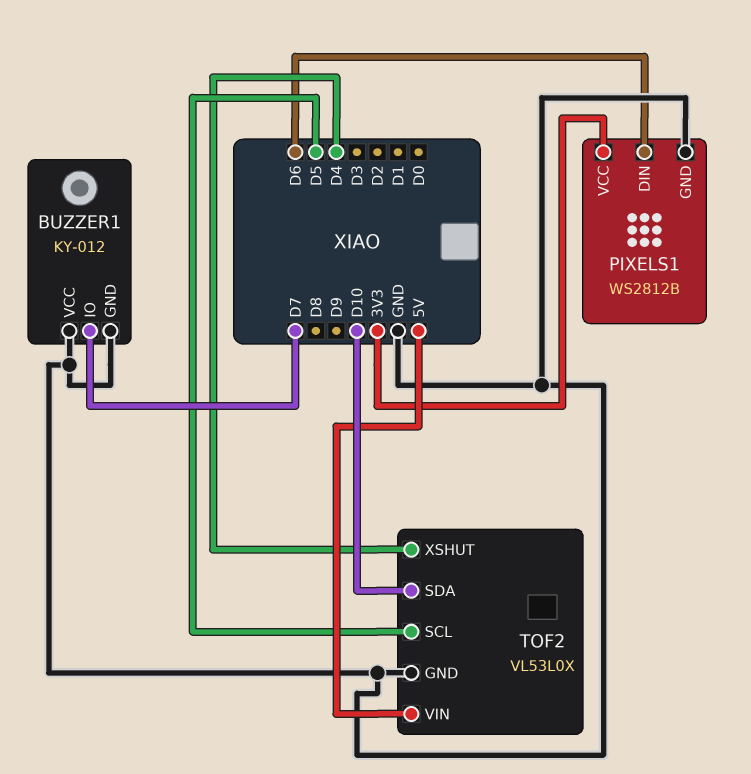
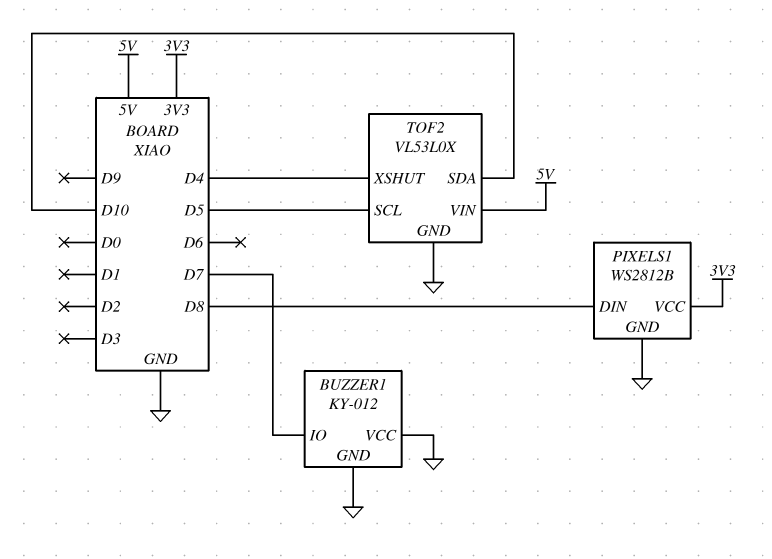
PIXELS1 pin DIN: D6 -> D8

